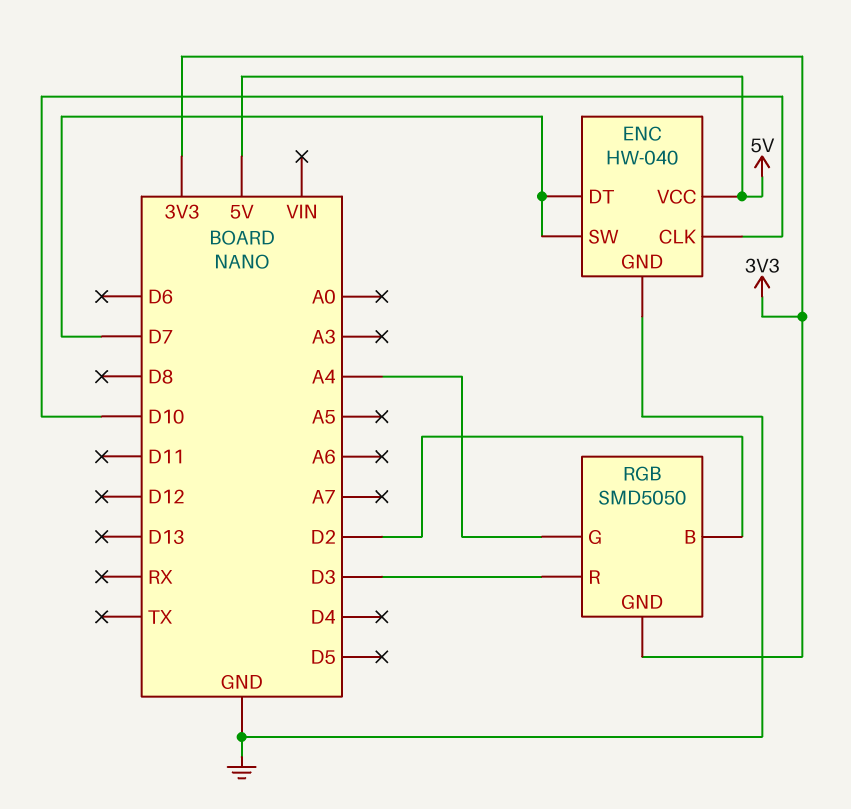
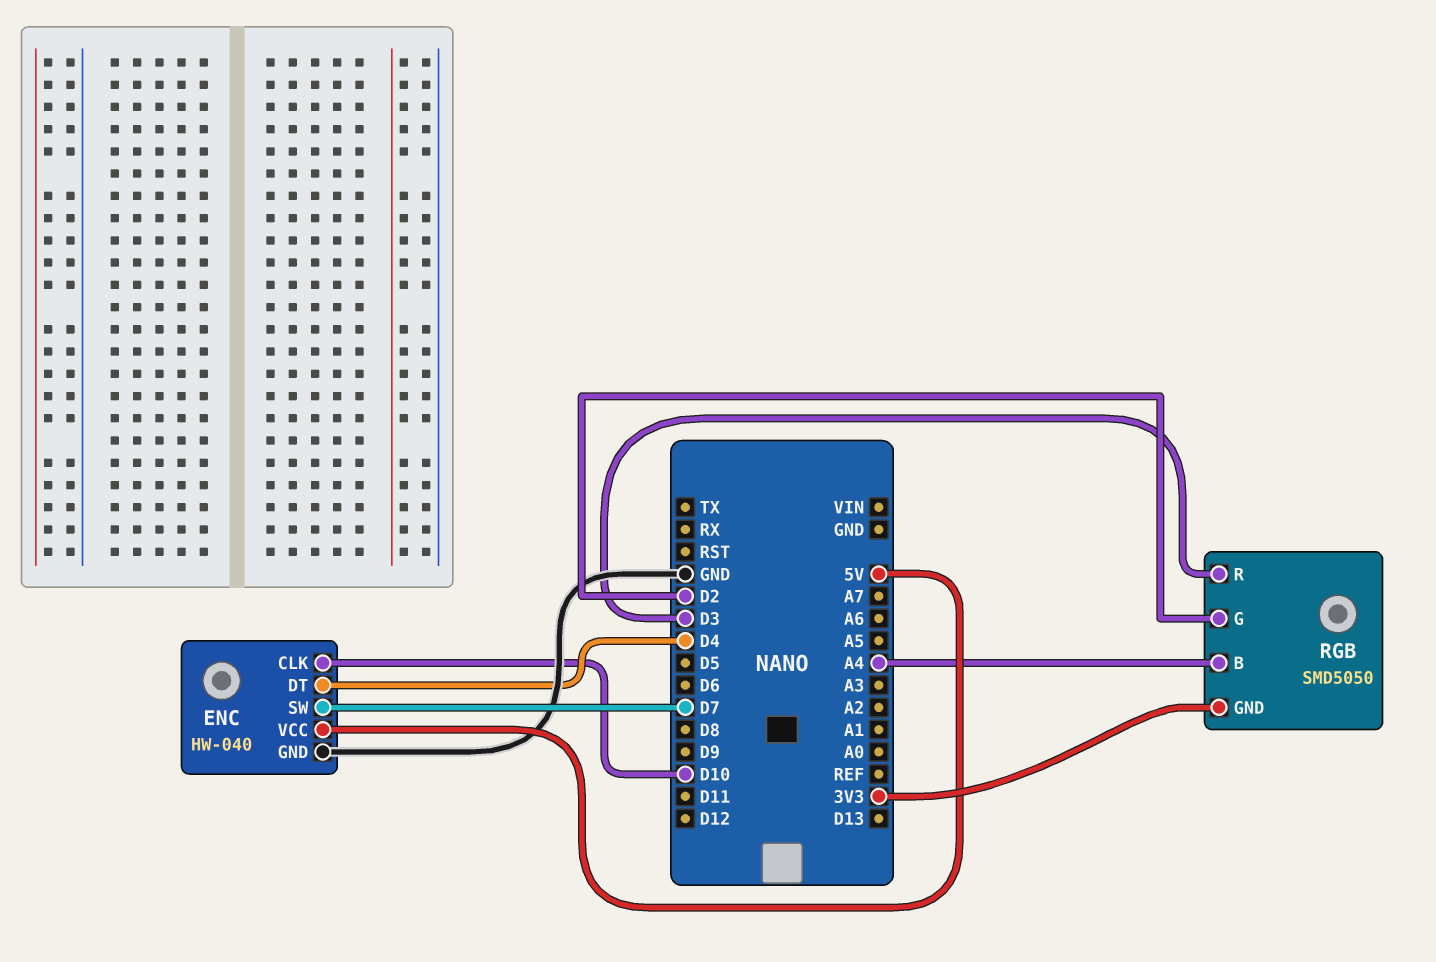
ENC pin DT: D7 -> D4
RGB pin B: D2 -> A4
RGB pin G: A4 -> D2

